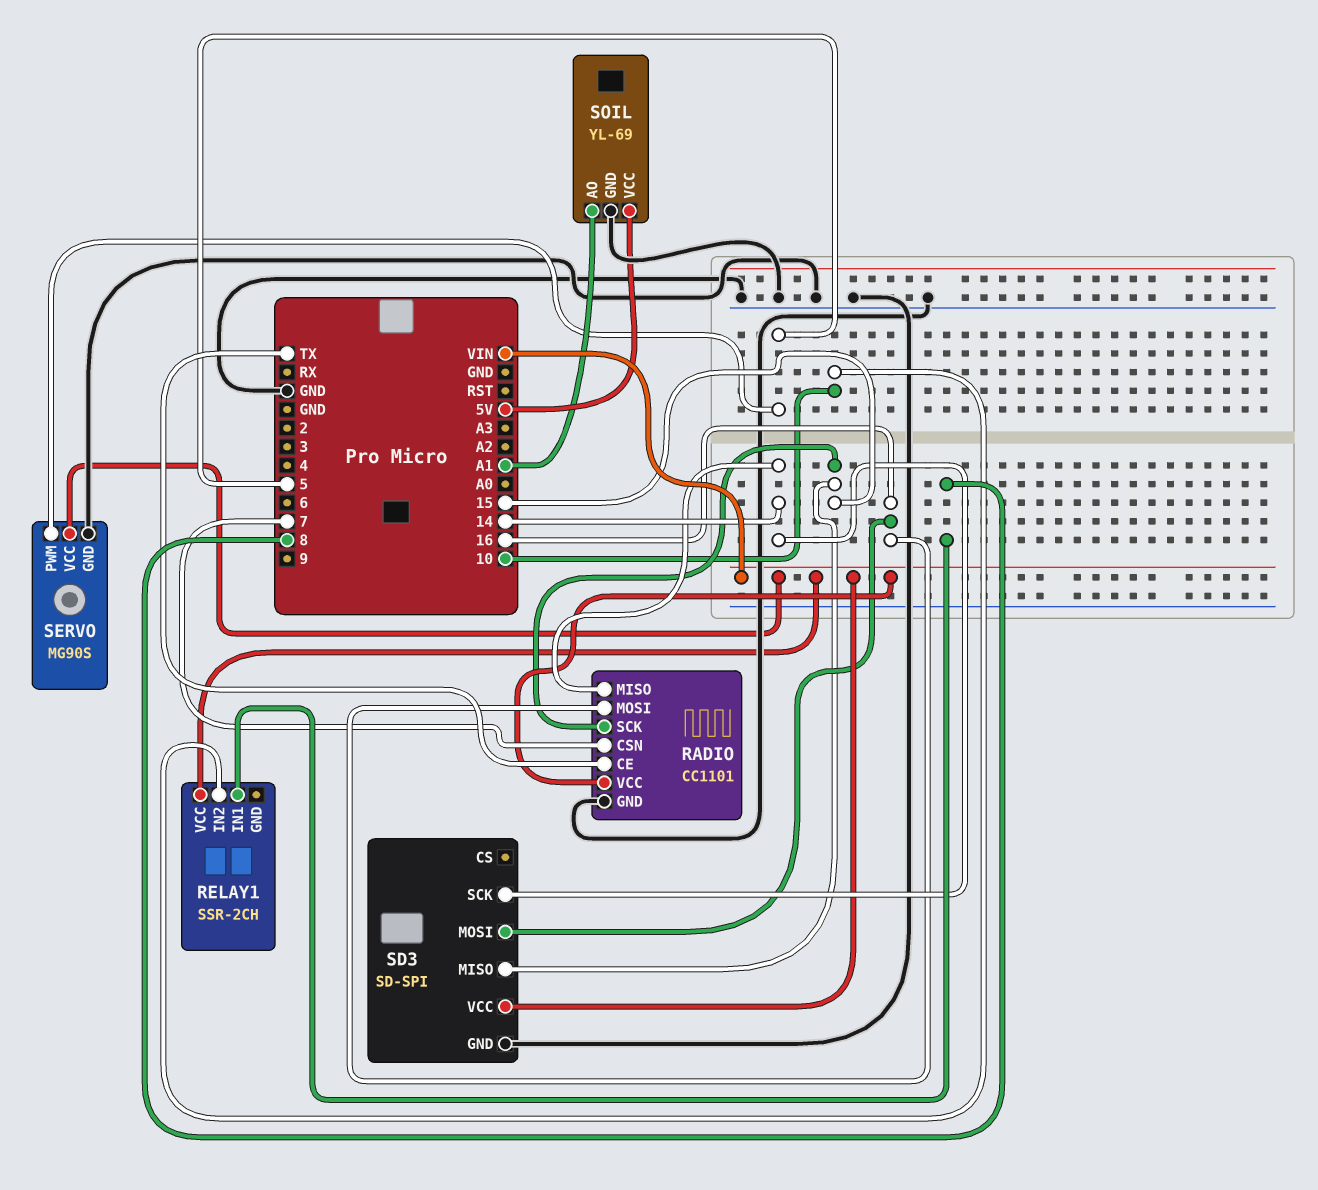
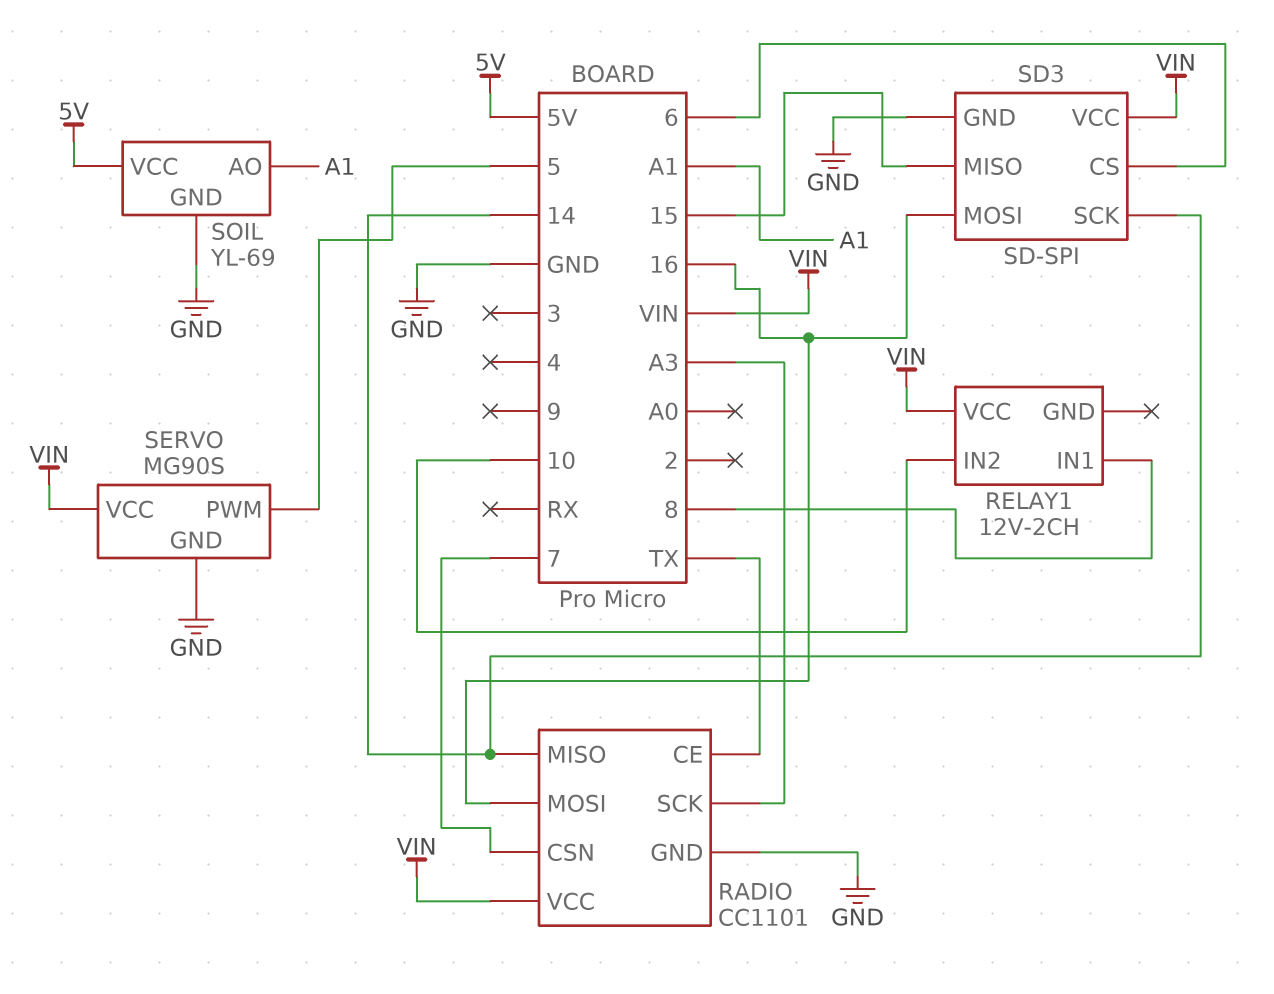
RADIO pin SCK: 15 -> A3
RELAY1: SSR-2CH -> 12V-2CH
SD3 pin CS: none -> 6

